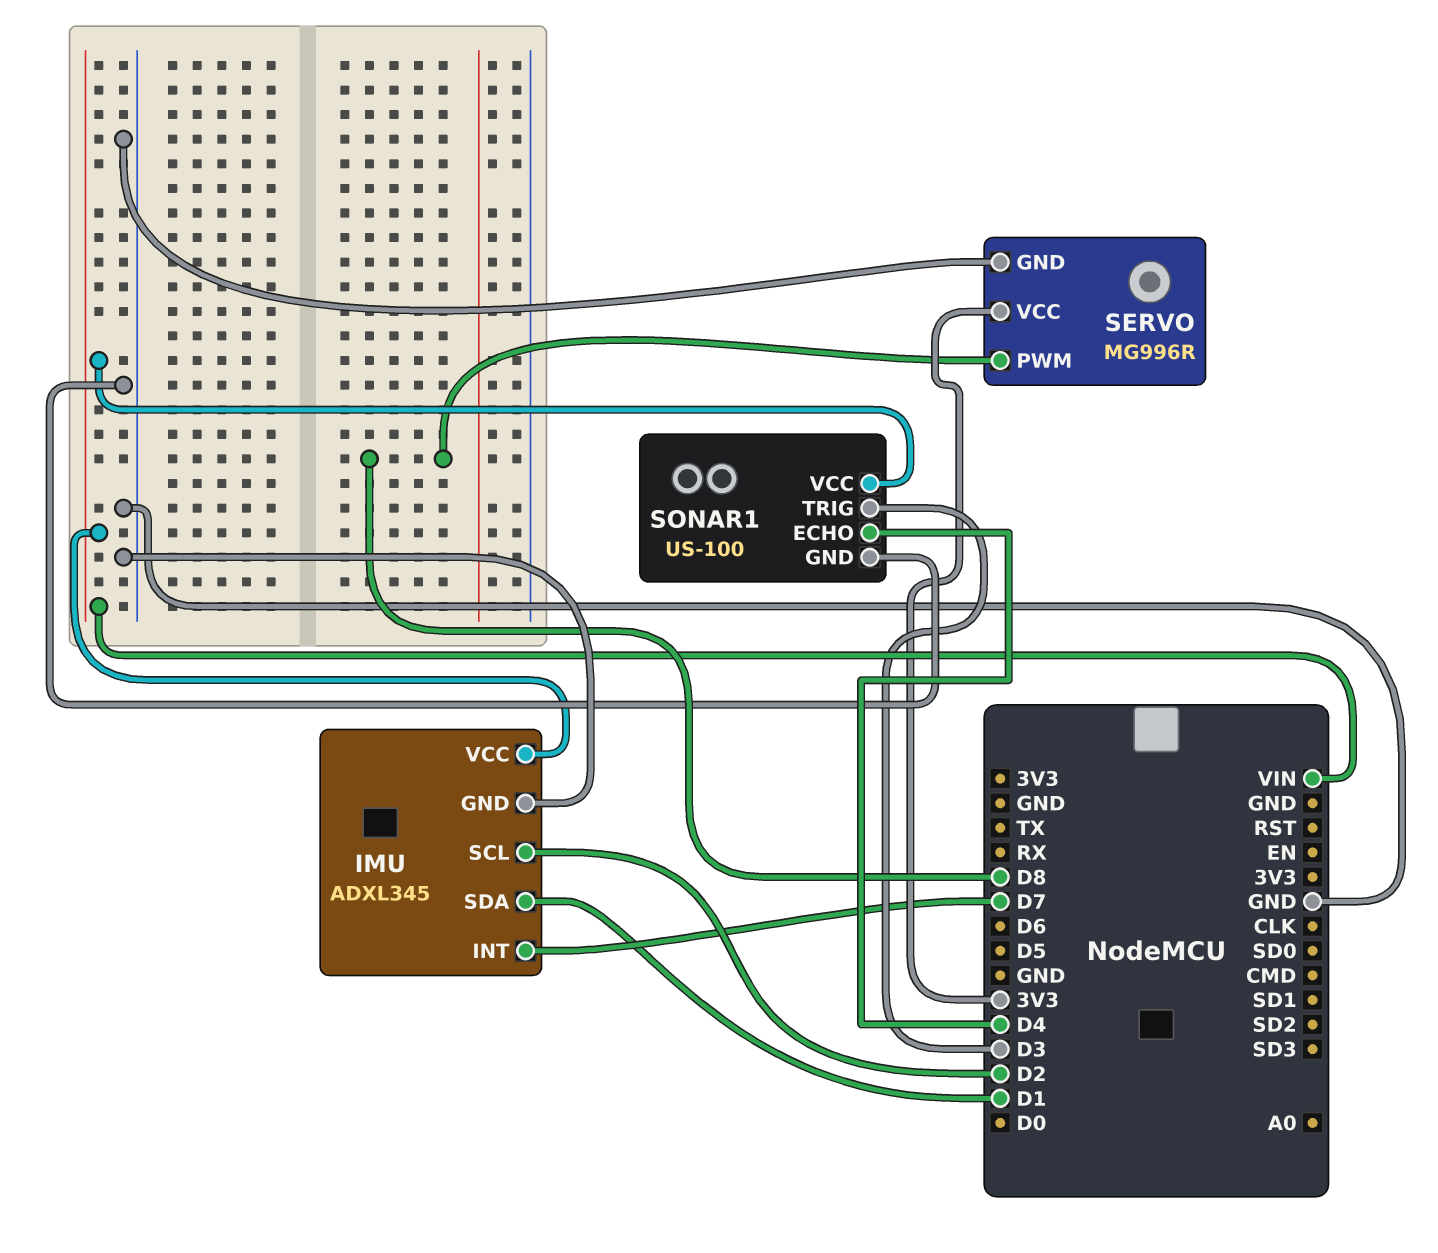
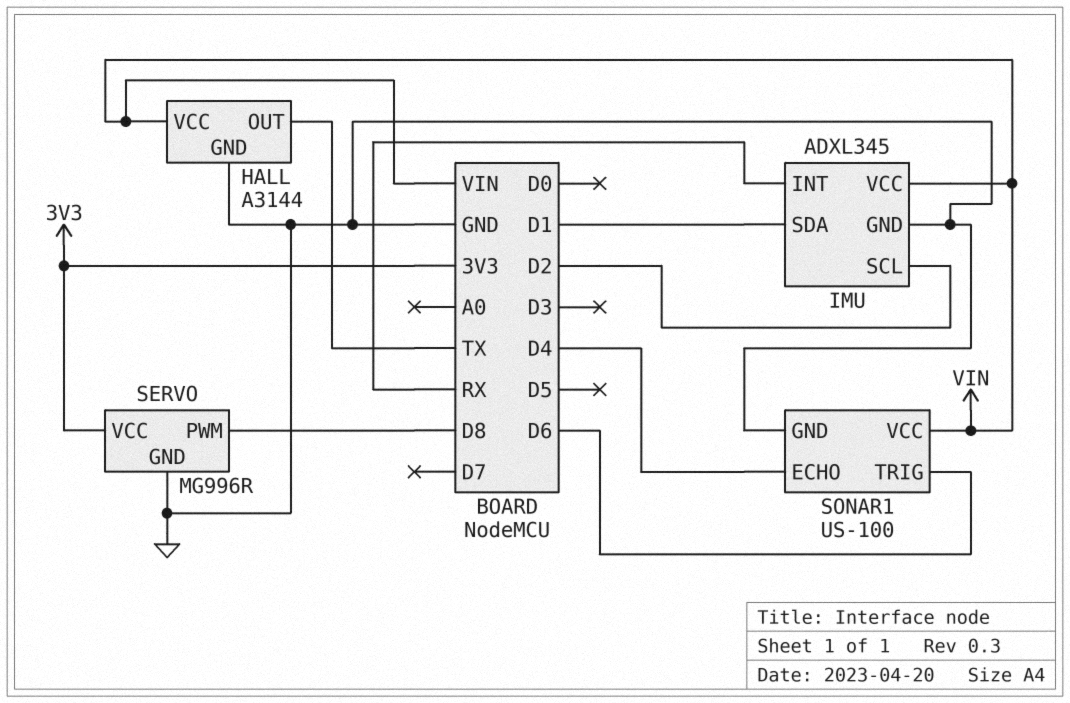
HALL: none -> A3144
HALL pin GND: none -> GND
HALL pin OUT: none -> TX
HALL pin VCC: none -> VIN
IMU pin INT: D7 -> RX
SONAR1 pin TRIG: D3 -> D6

